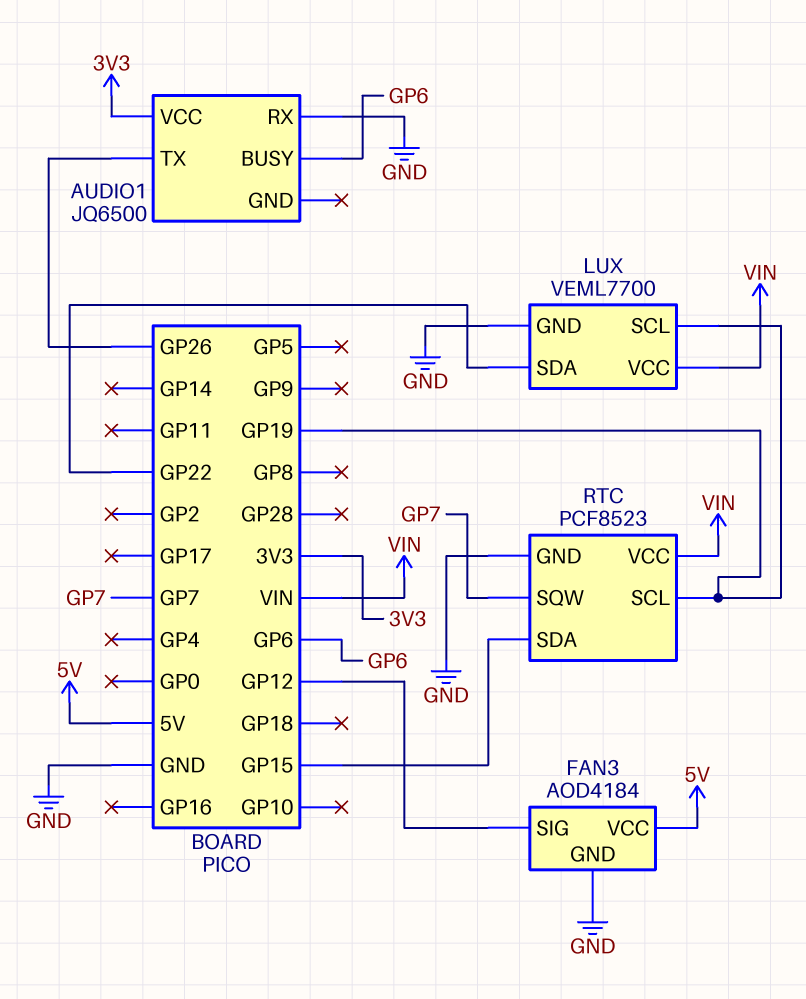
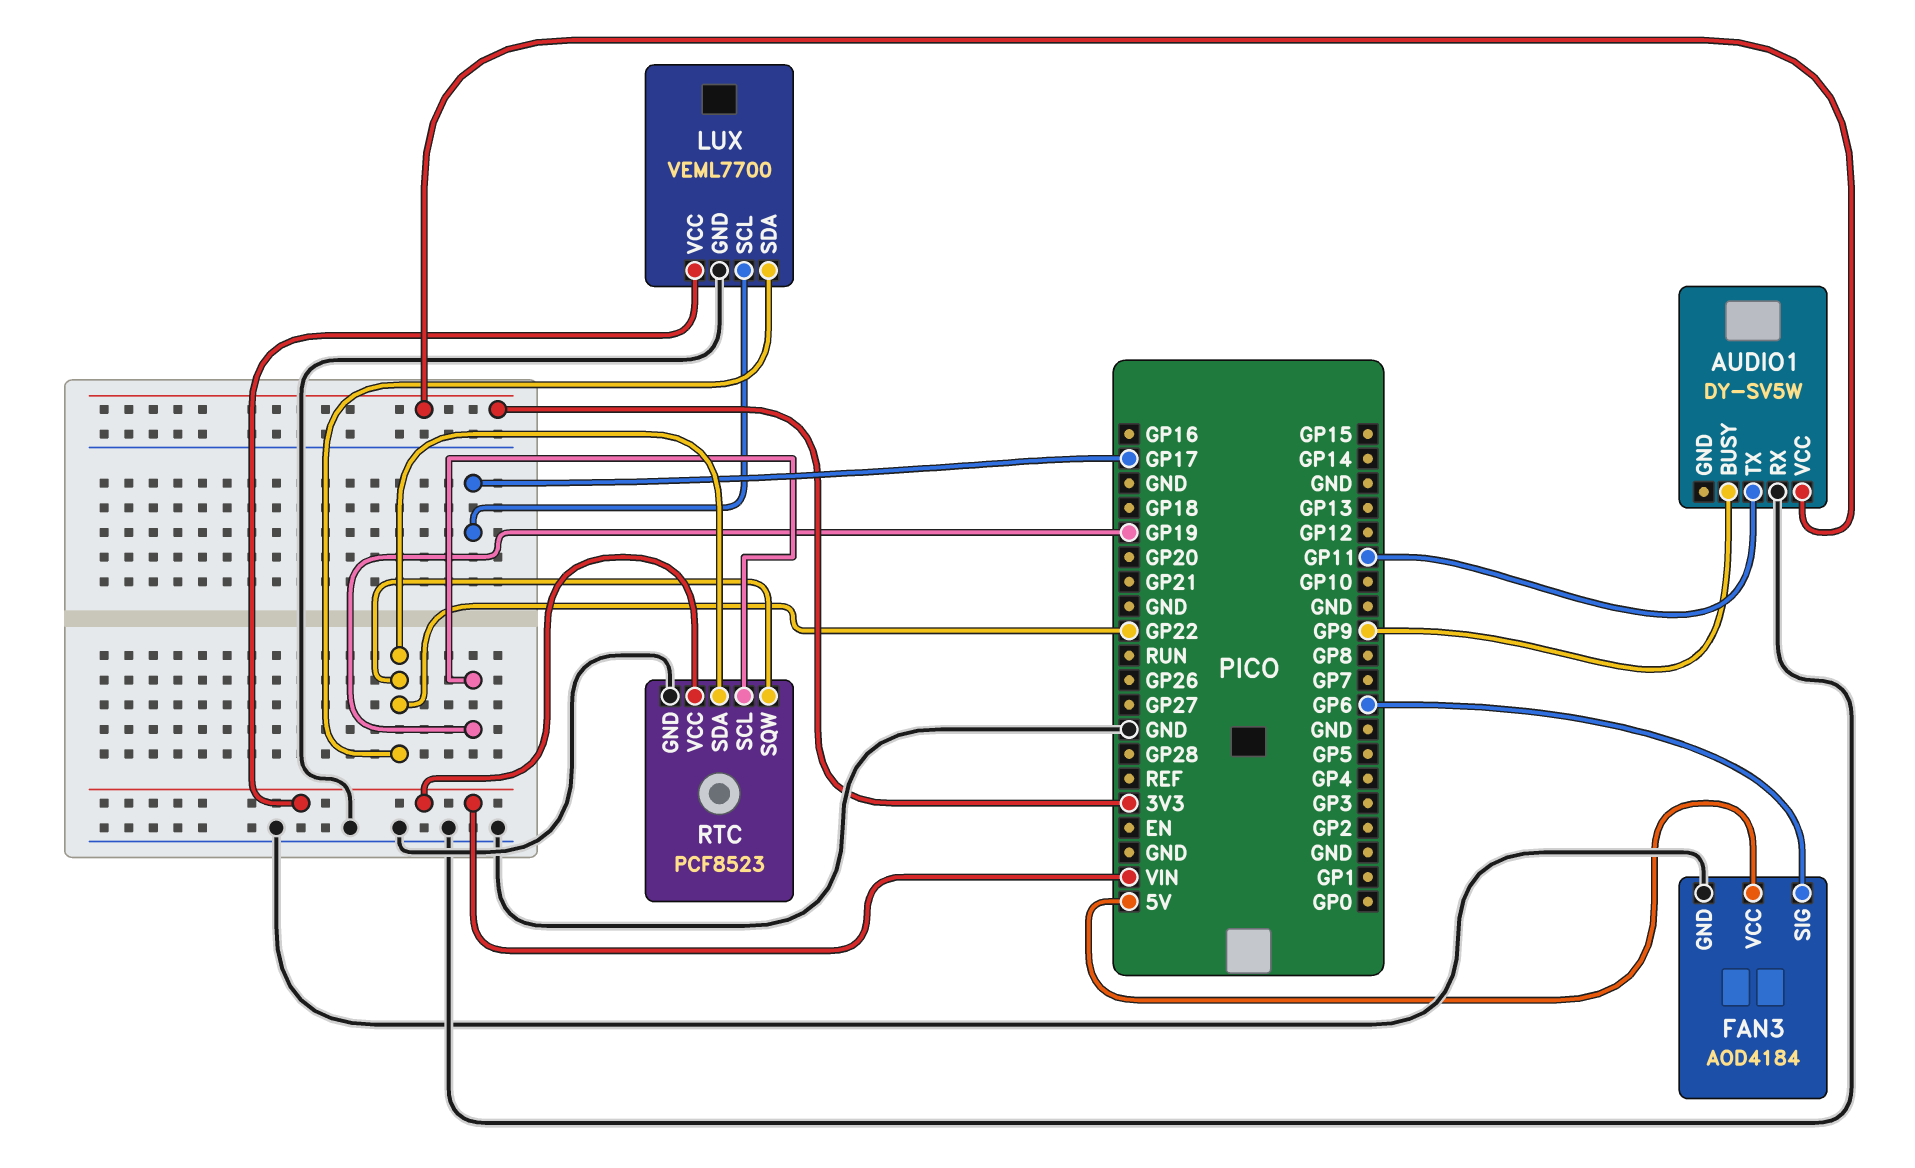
AUDIO1: JQ6500 -> DY-SV5W
AUDIO1 pin BUSY: GP6 -> GP9
AUDIO1 pin TX: GP26 -> GP11
FAN3 pin SIG: GP12 -> GP6
LUX pin SCL: GP19 -> GP17
RTC pin SDA: GP15 -> GP22
RTC pin SQW: GP7 -> GP22

